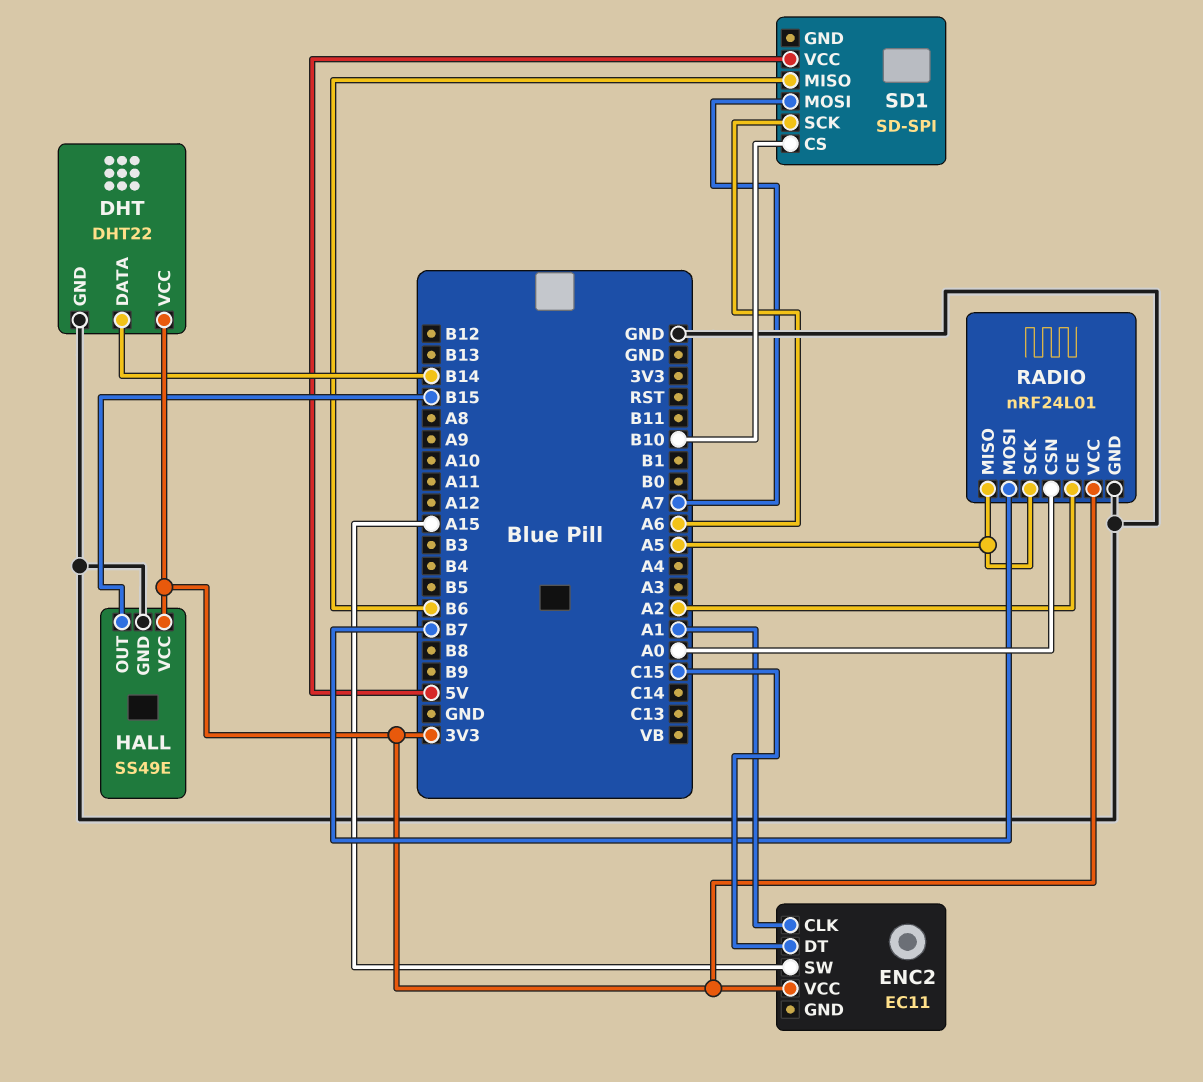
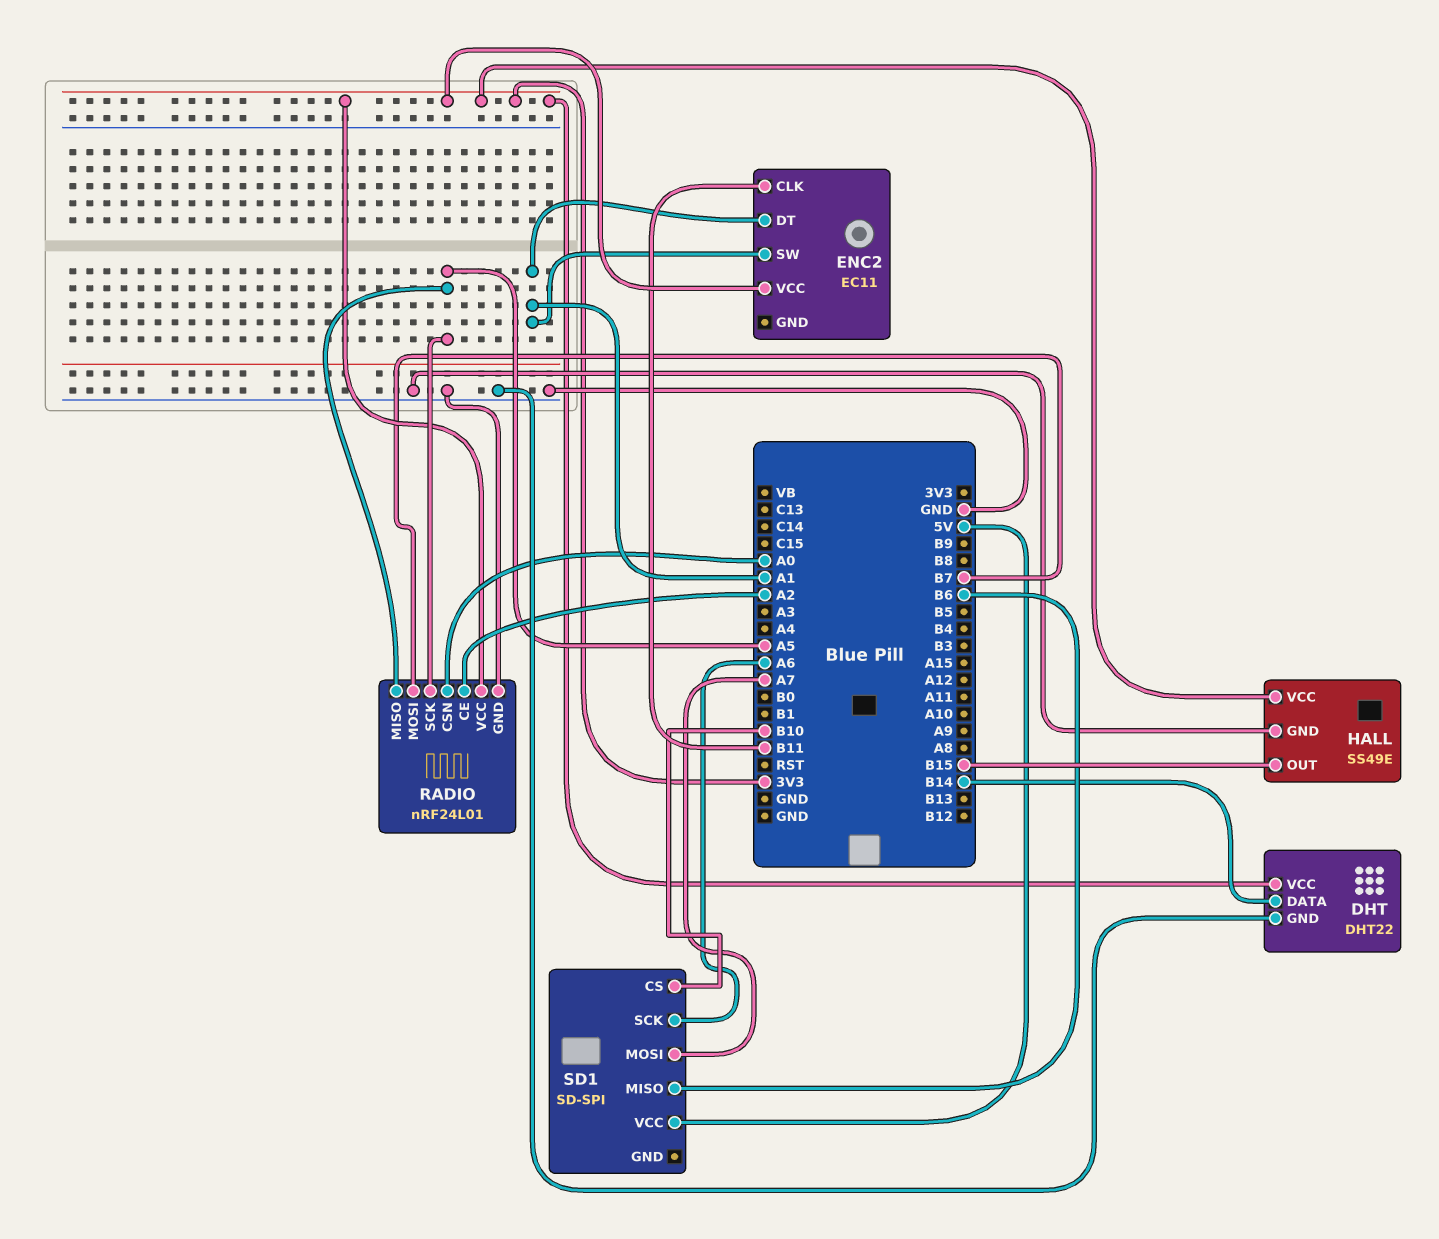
ENC2 pin CLK: A1 -> B11
ENC2 pin DT: C15 -> A1
ENC2 pin SW: A15 -> A1

